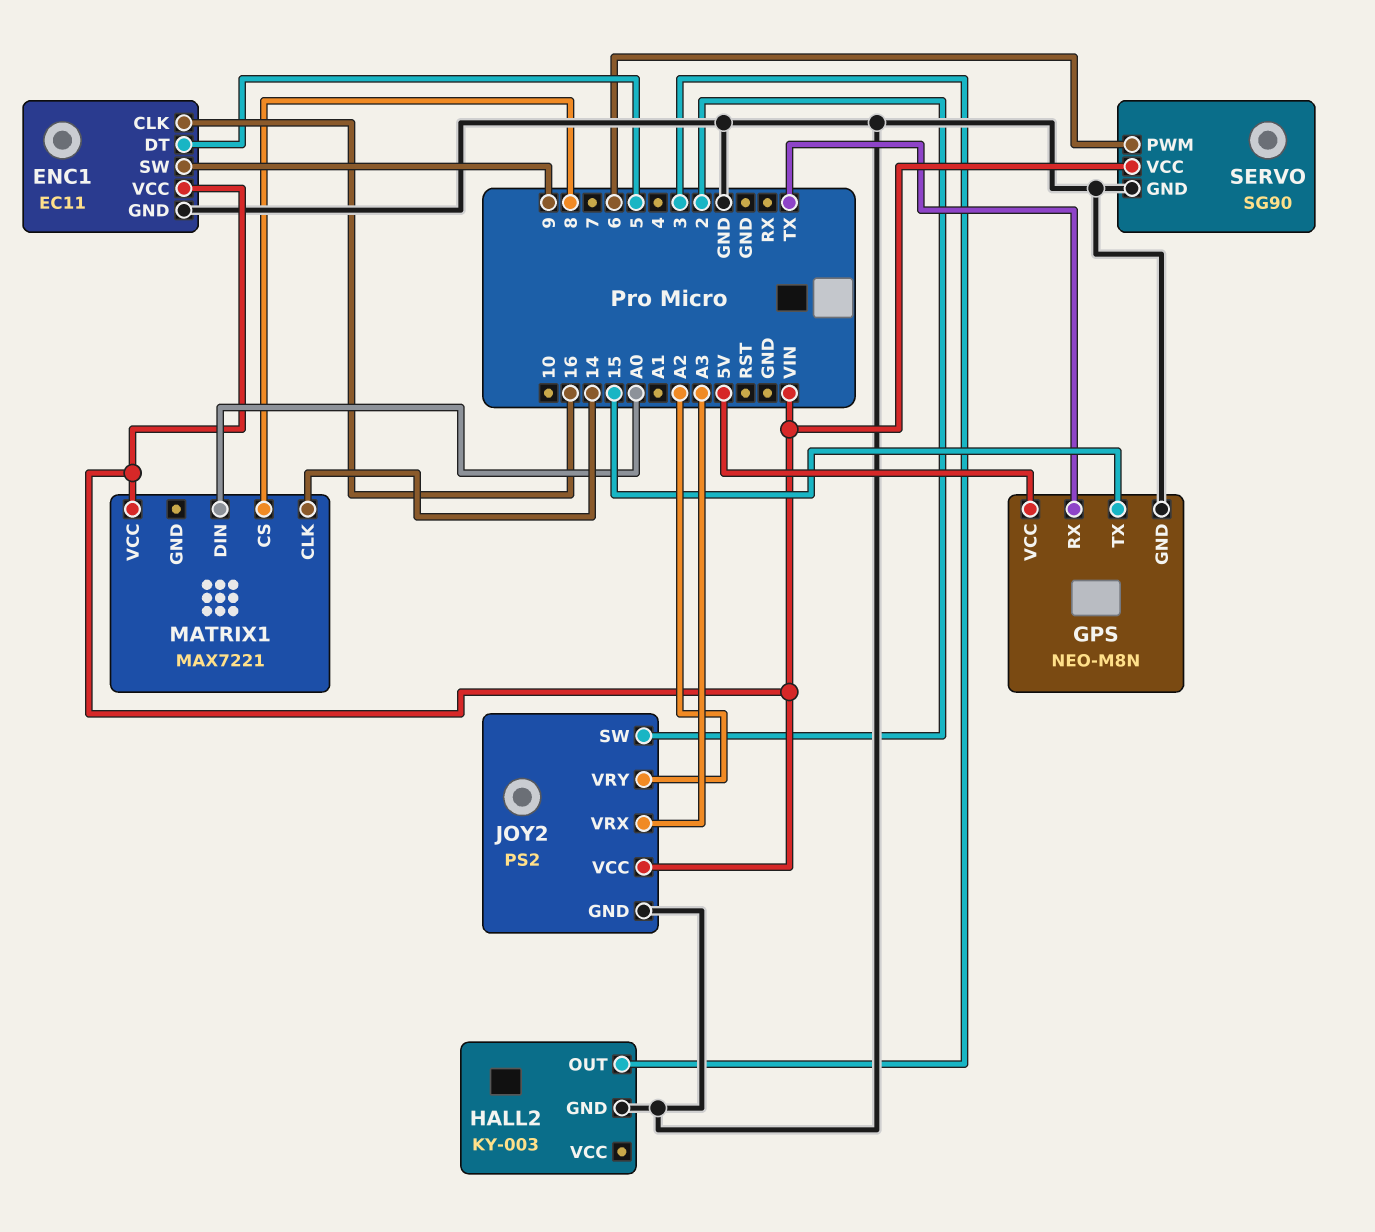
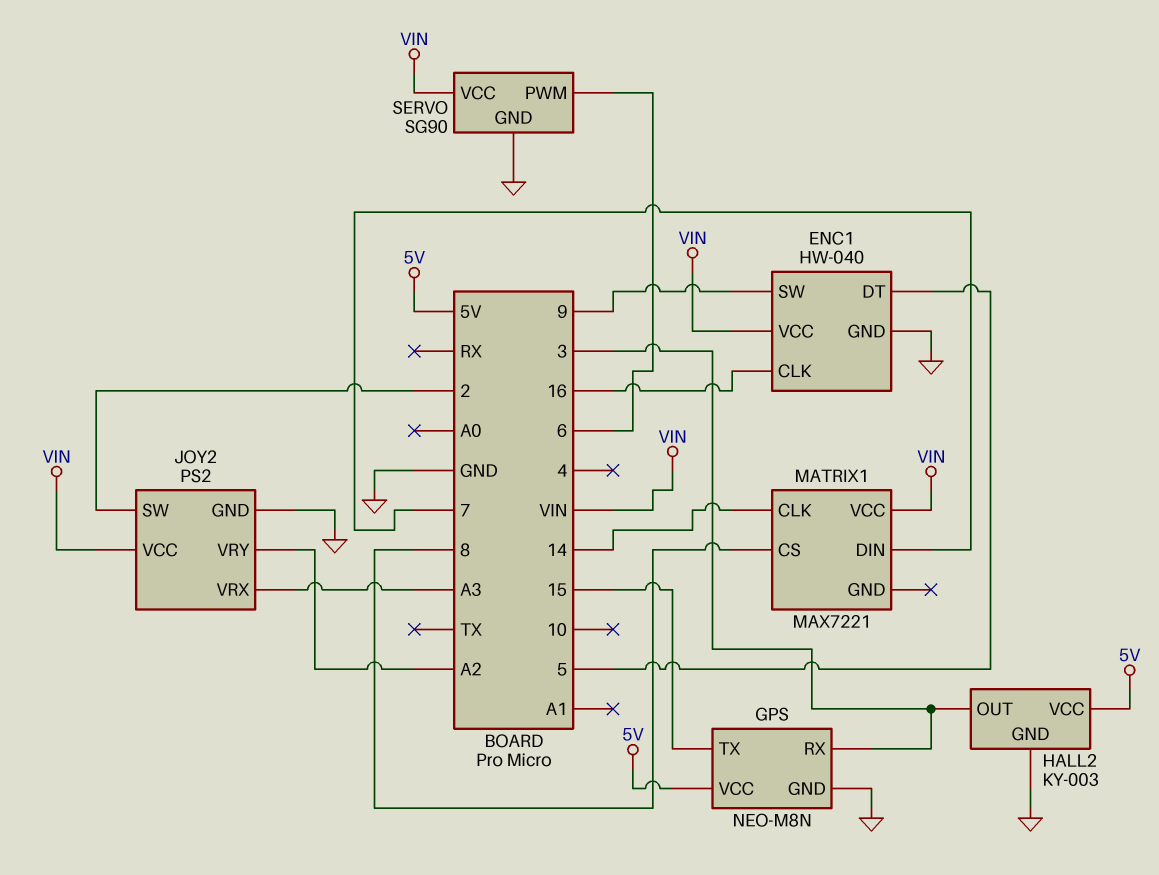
ENC1: EC11 -> HW-040
GPS pin RX: TX -> 3
HALL2 pin VCC: none -> 5V
MATRIX1 pin DIN: A0 -> 7

